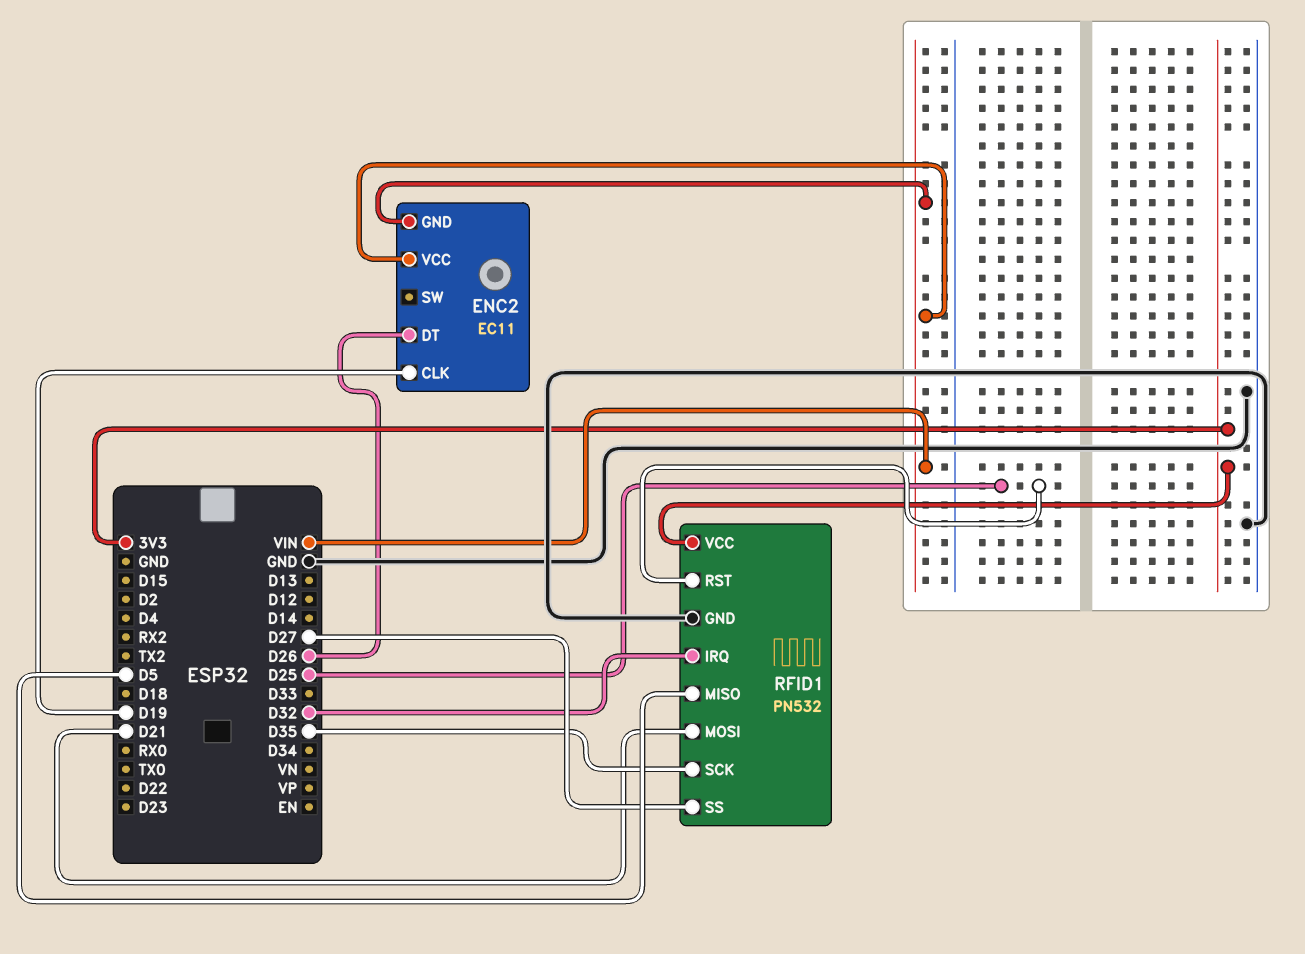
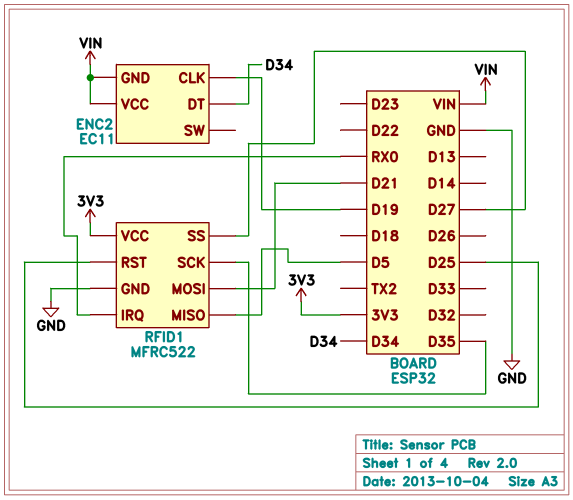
ENC2 pin DT: D26 -> D34
RFID1: PN532 -> MFRC522
RFID1 pin IRQ: D32 -> RX0

